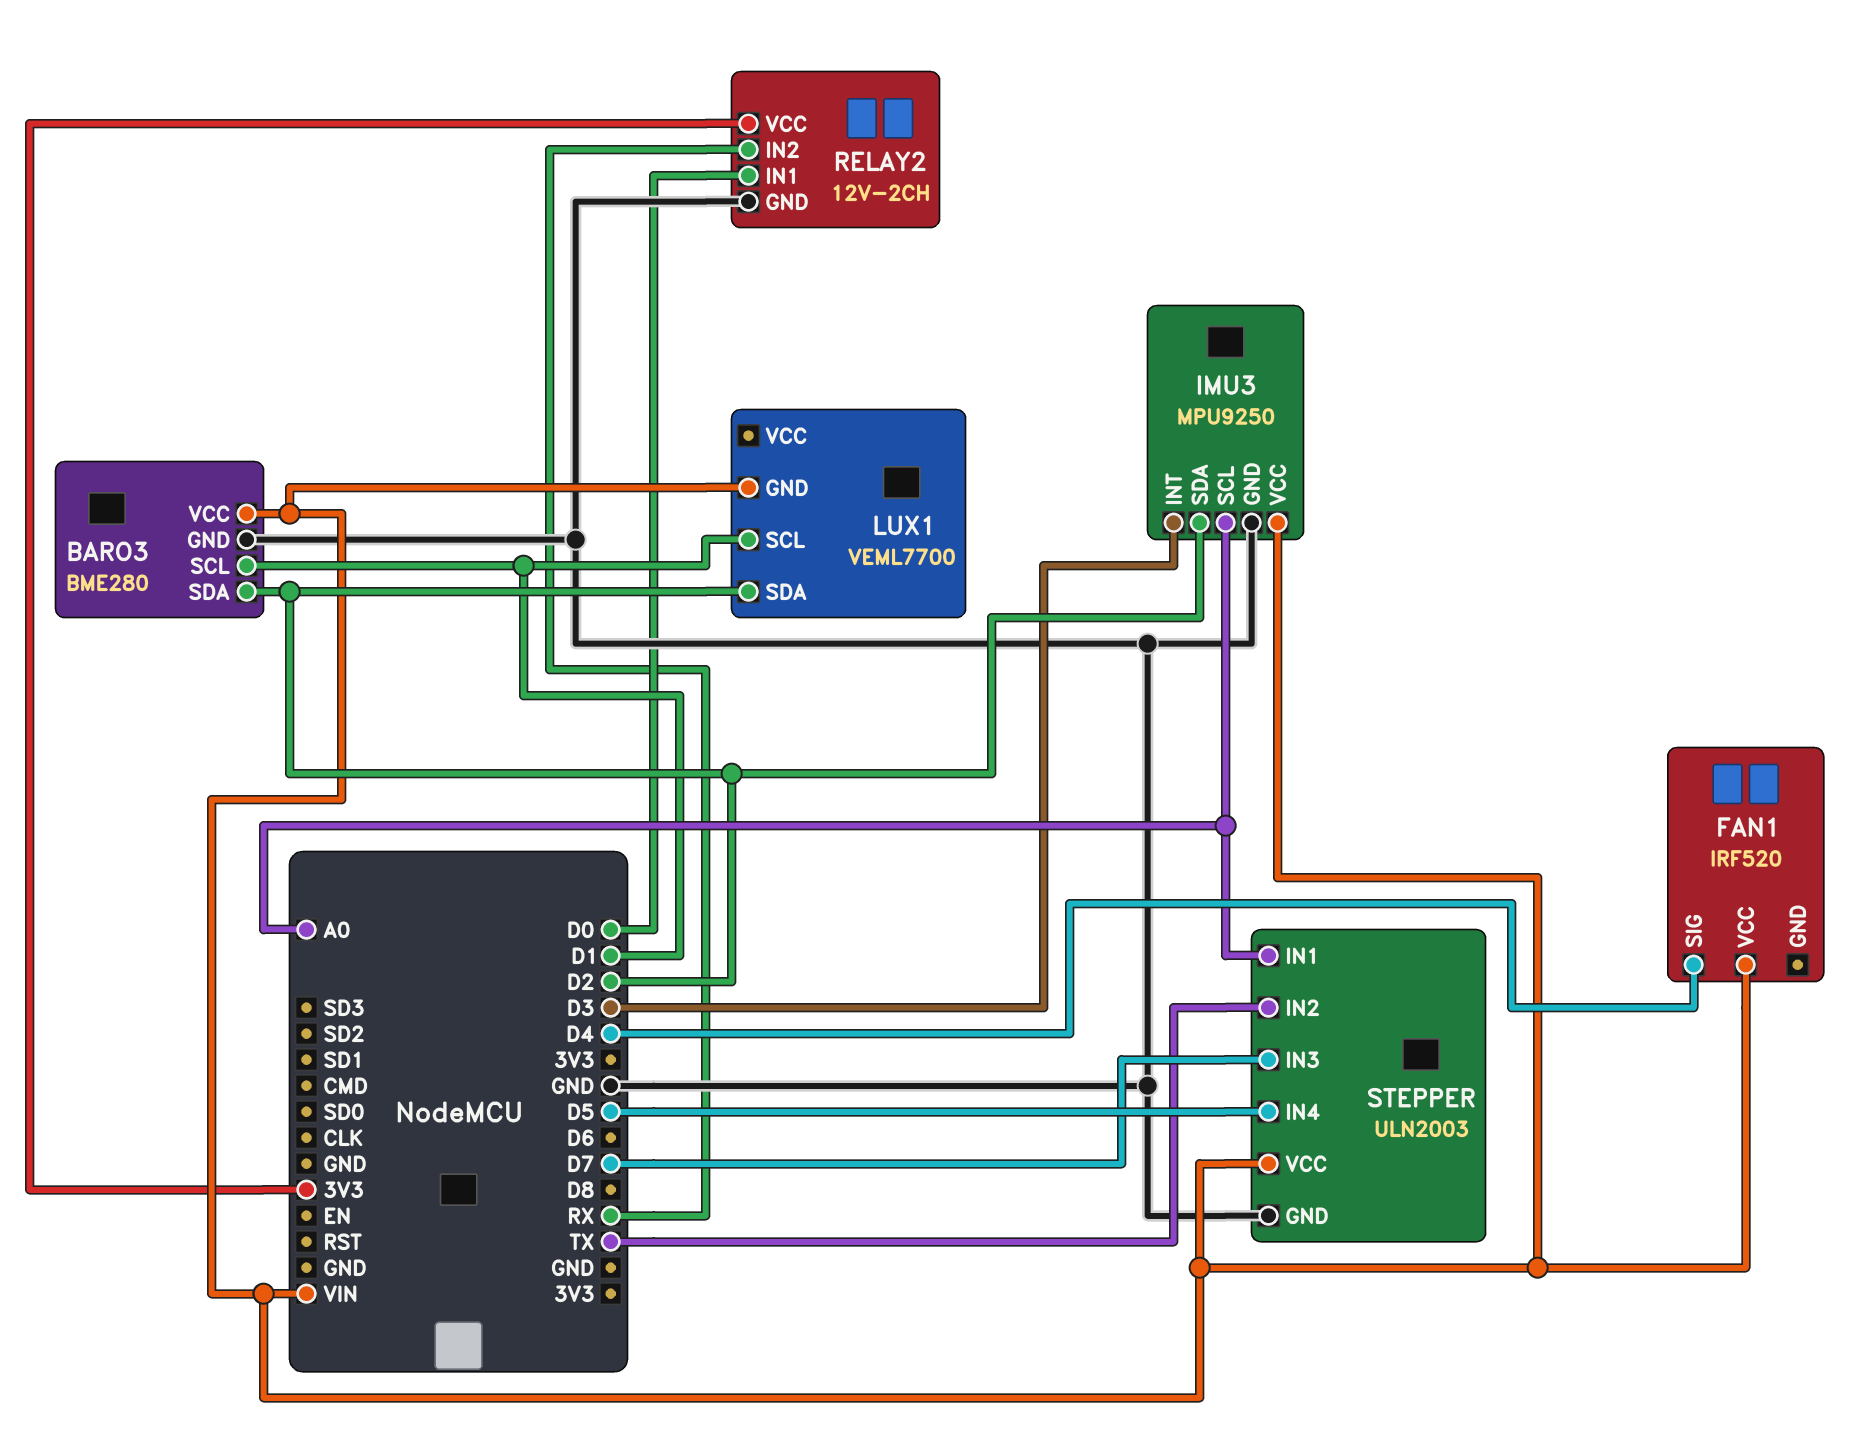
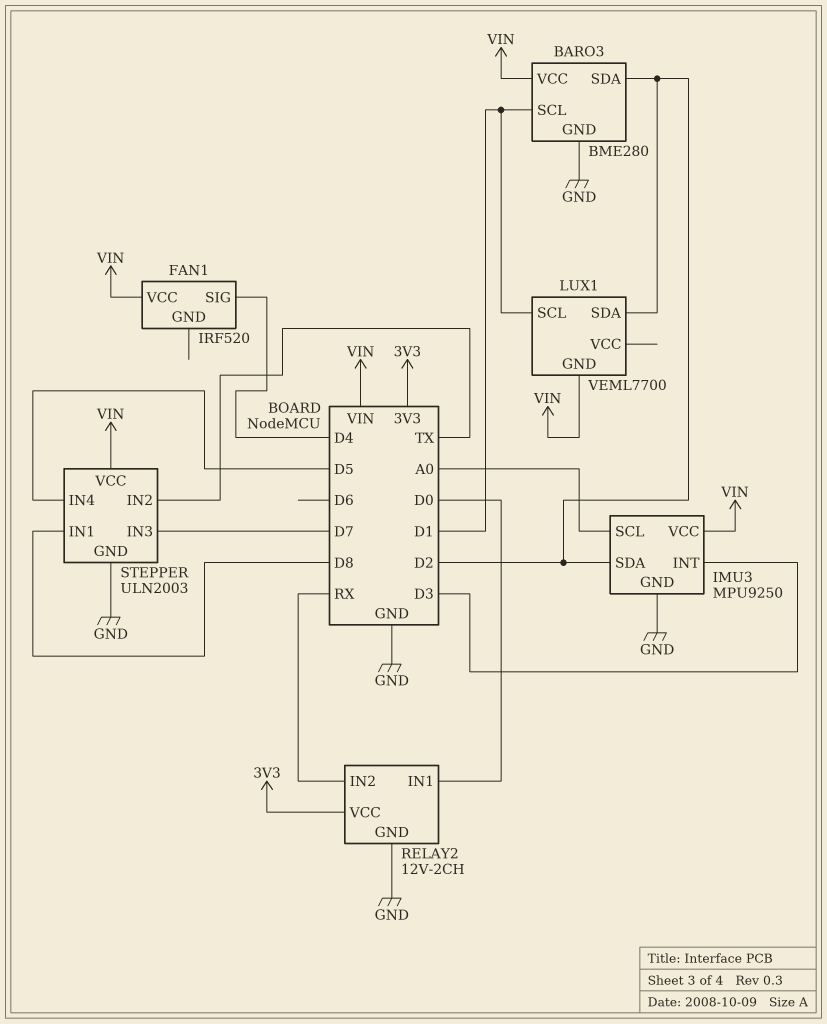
STEPPER pin IN1: A0 -> D8

